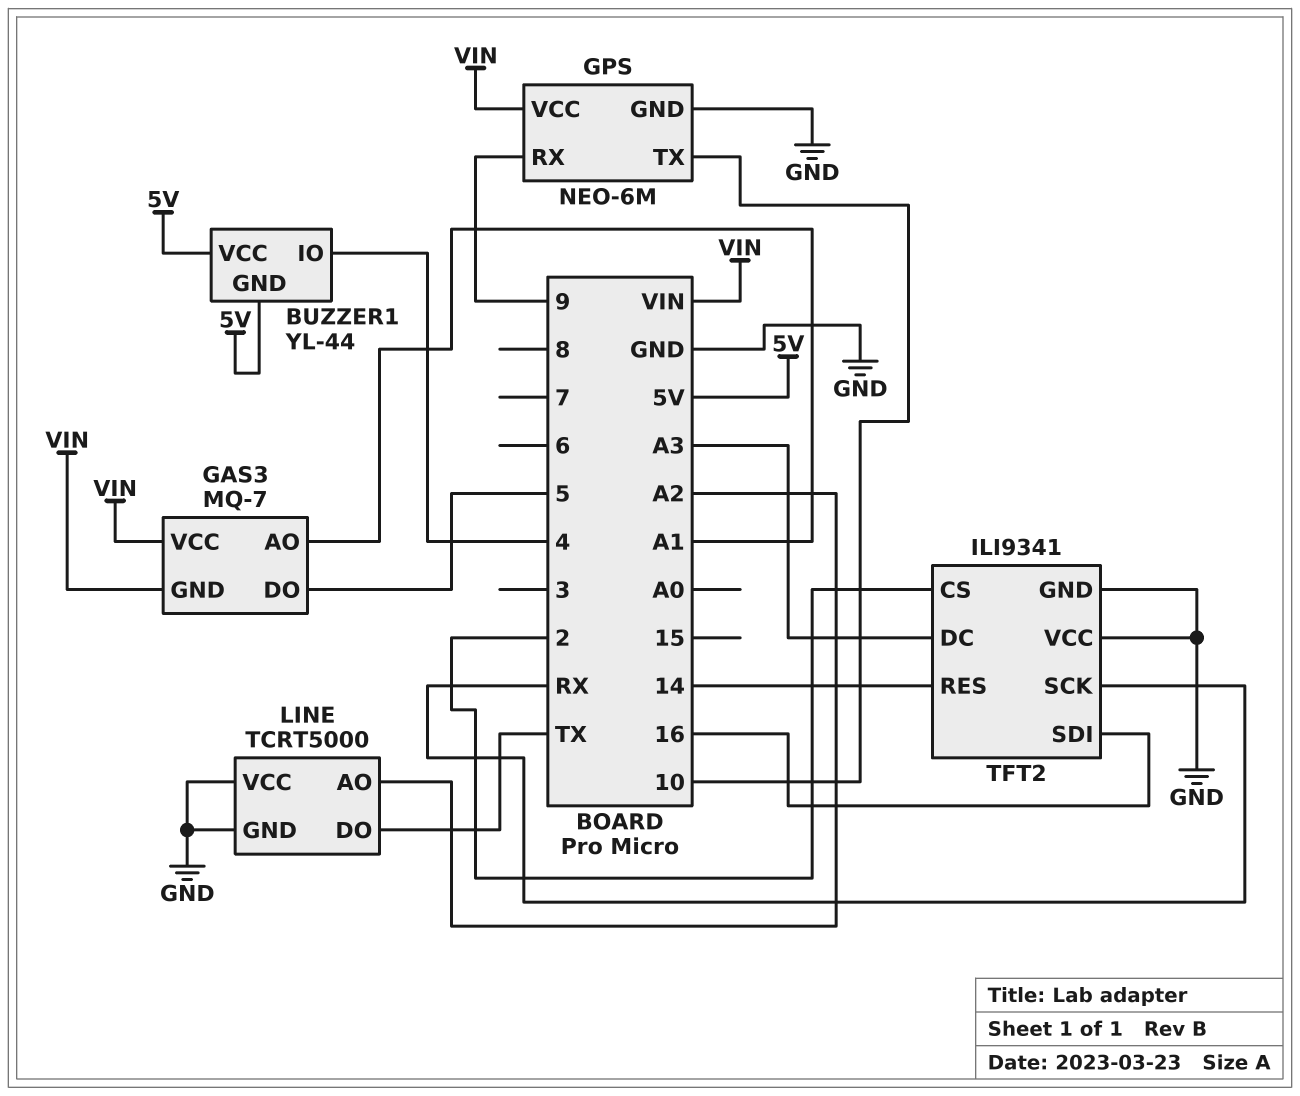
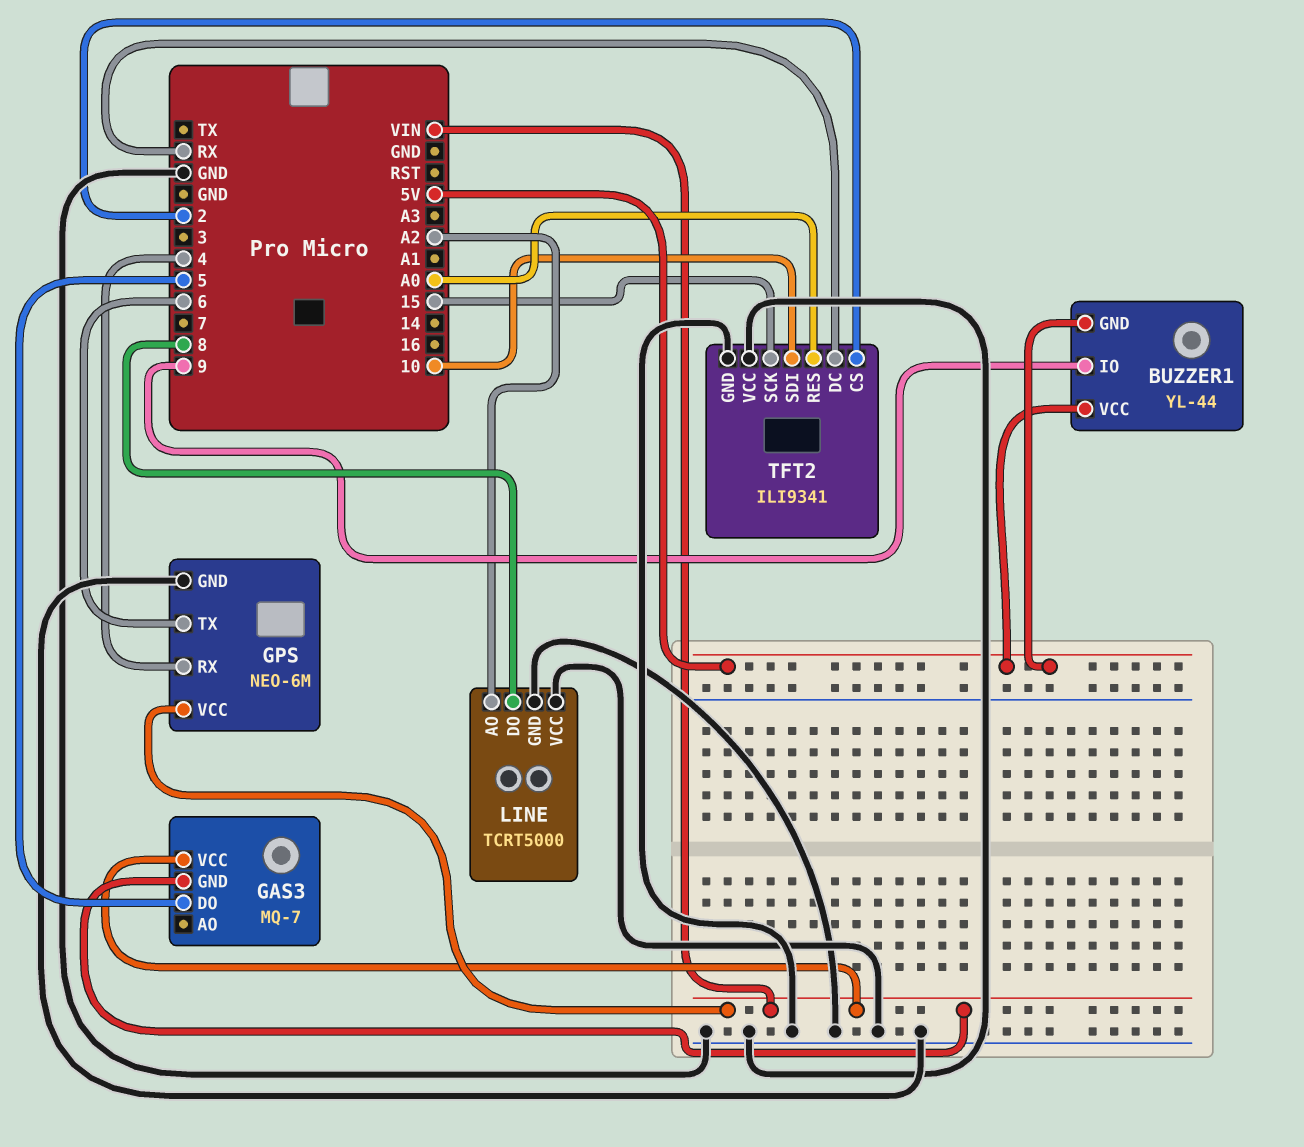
BUZZER1 pin IO: 4 -> 9
GAS3 pin AO: A1 -> none
GPS pin RX: 9 -> 4
GPS pin TX: 10 -> 6
LINE pin DO: TX -> 8
TFT2 pin DC: A3 -> RX
TFT2 pin RES: 14 -> A0
TFT2 pin SCK: RX -> 15
TFT2 pin SDI: 16 -> 10

